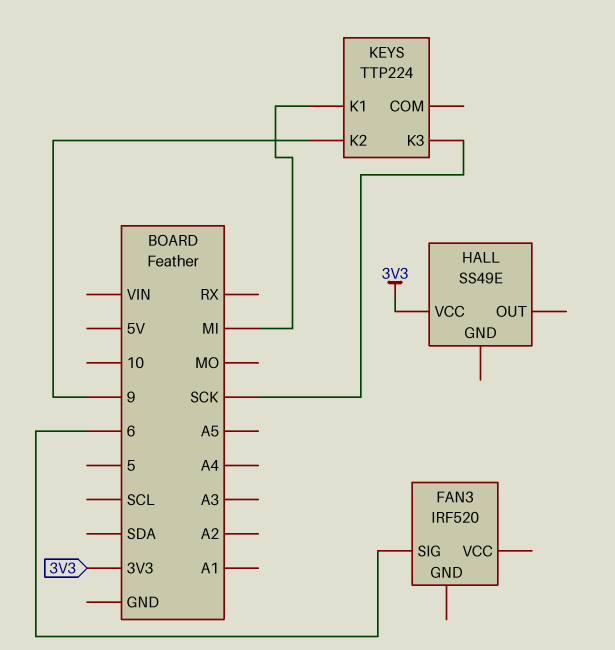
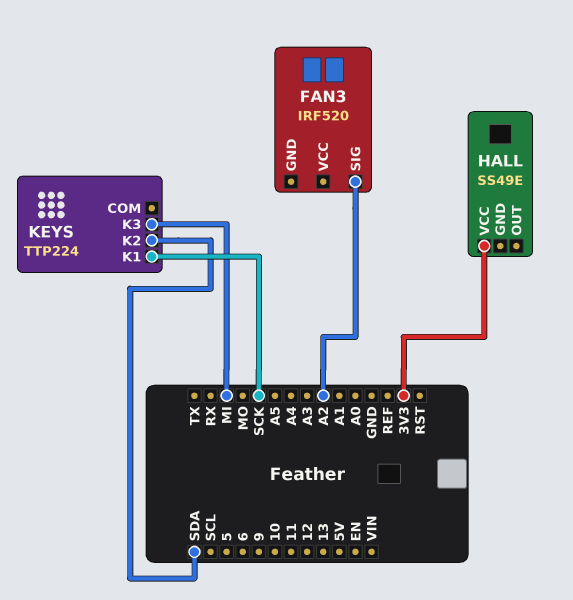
FAN3 pin SIG: 6 -> A2
KEYS pin K1: MI -> SCK
KEYS pin K2: 9 -> SDA
KEYS pin K3: SCK -> MI

